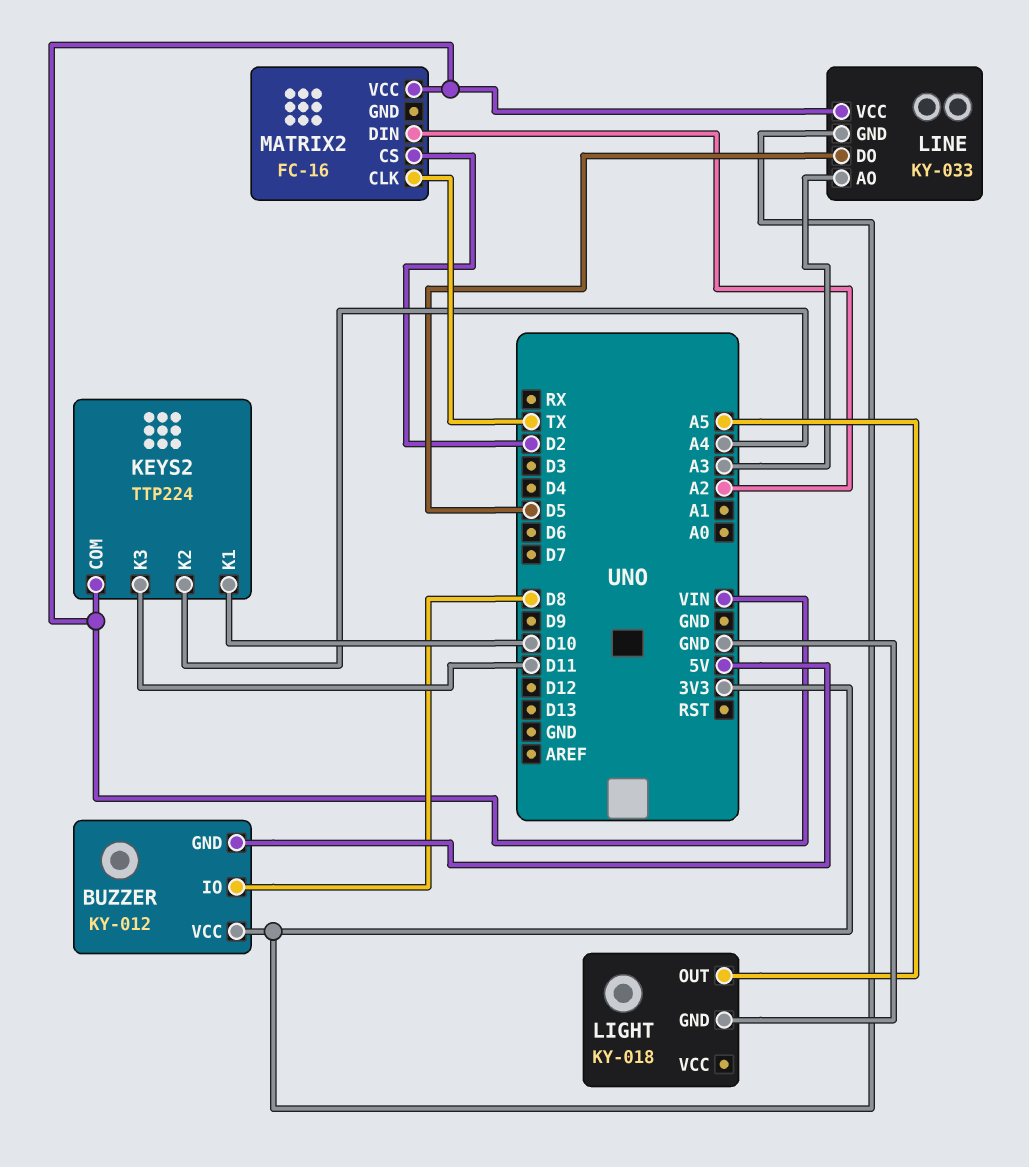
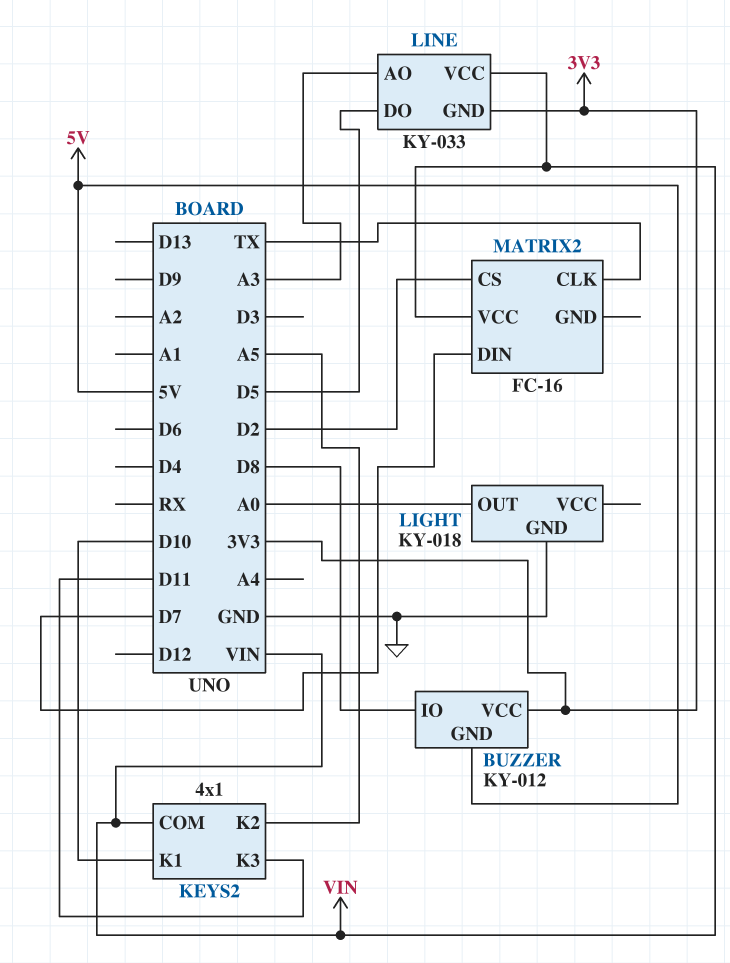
KEYS2: TTP224 -> 4x1
KEYS2 pin K2: A4 -> A5
LIGHT pin OUT: A5 -> A0
MATRIX2 pin DIN: A2 -> D7

